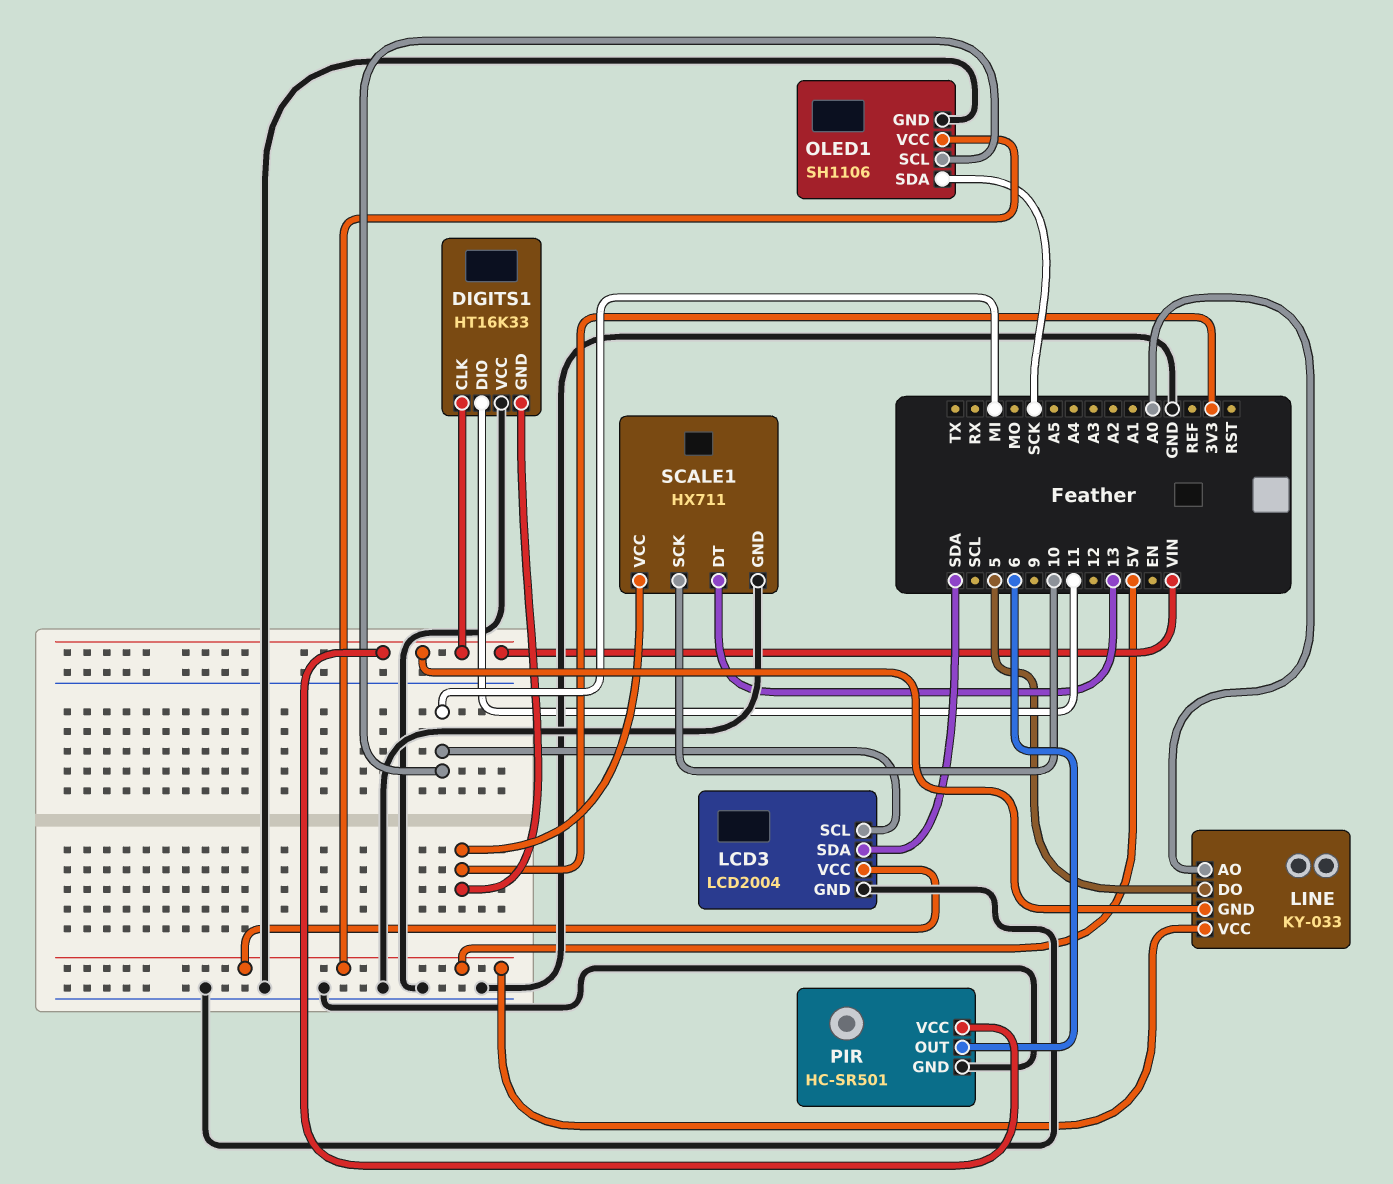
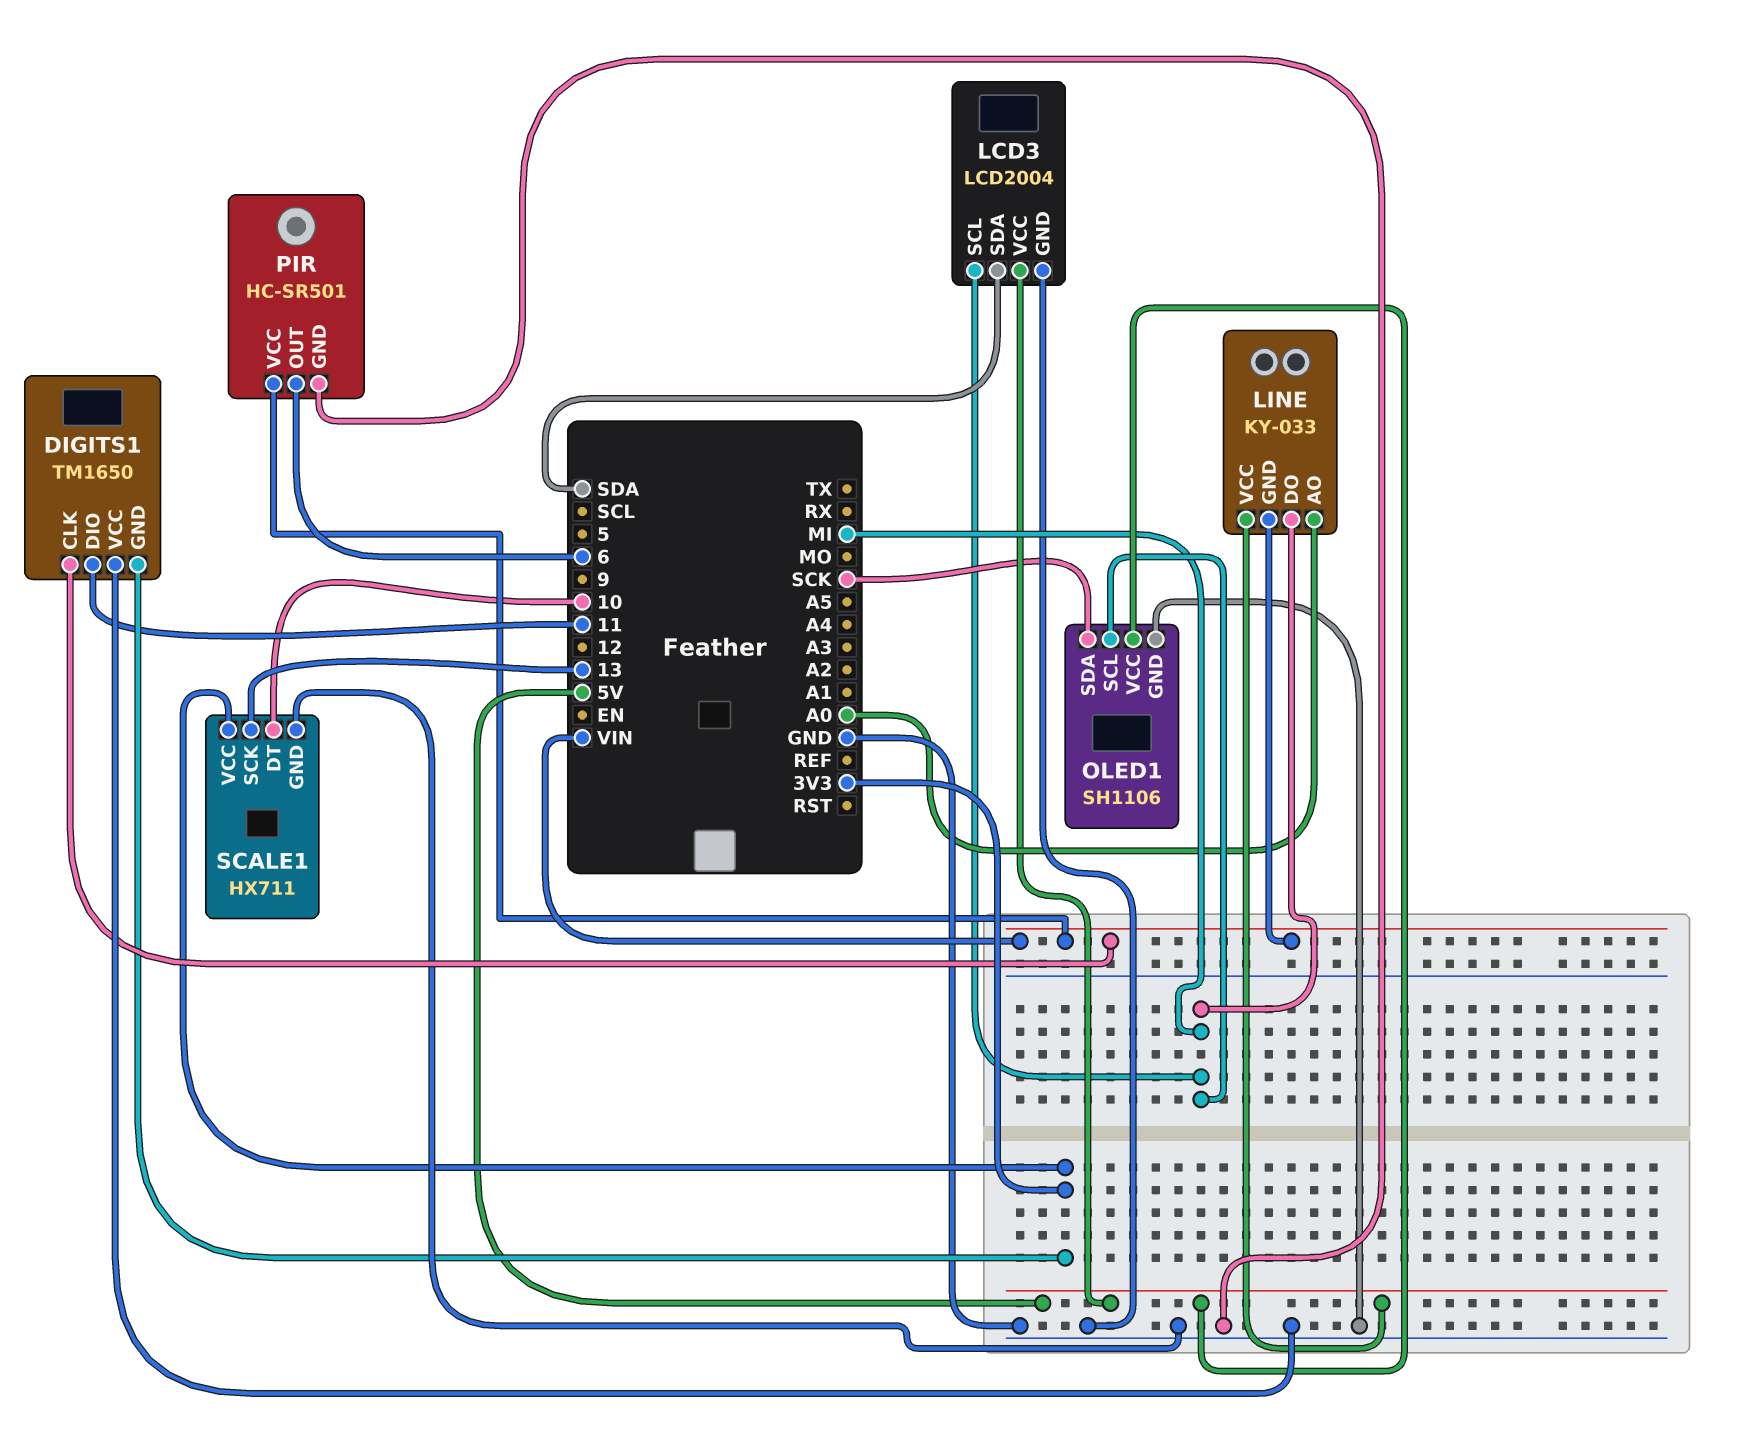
DIGITS1: HT16K33 -> TM1650
LINE pin DO: 5 -> MI
SCALE1 pin DT: 13 -> 10
SCALE1 pin SCK: 10 -> 13

